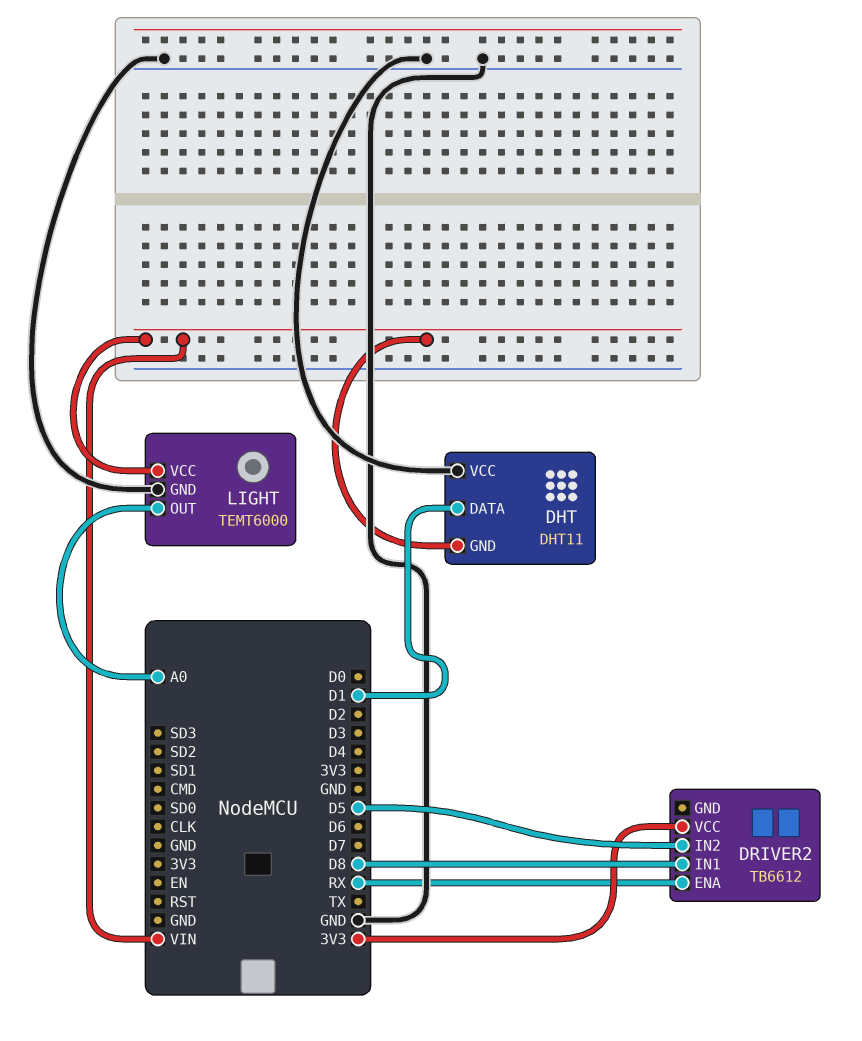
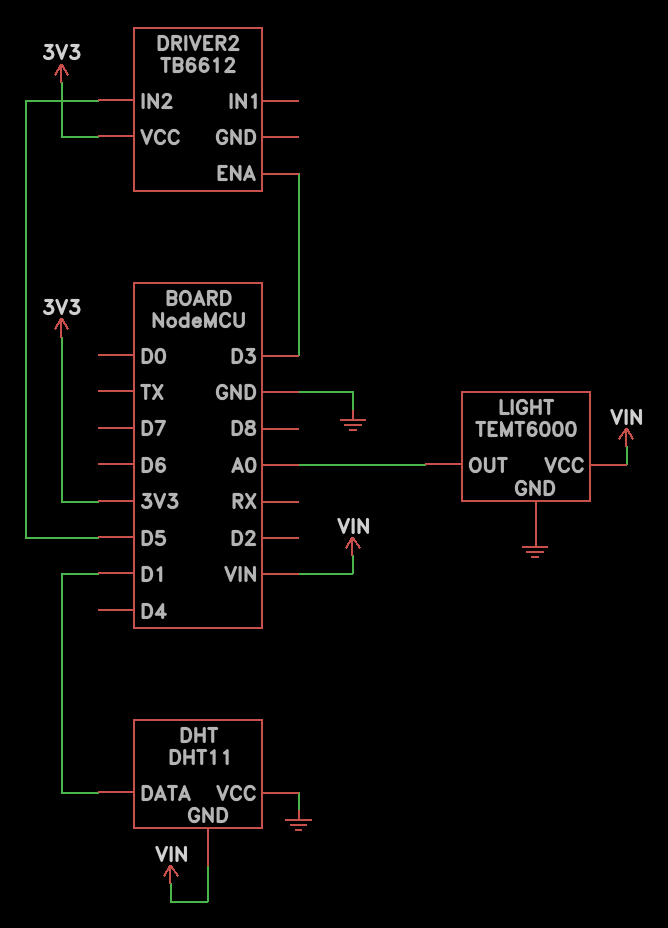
DRIVER2 pin ENA: RX -> D3
DRIVER2 pin IN1: D8 -> none

